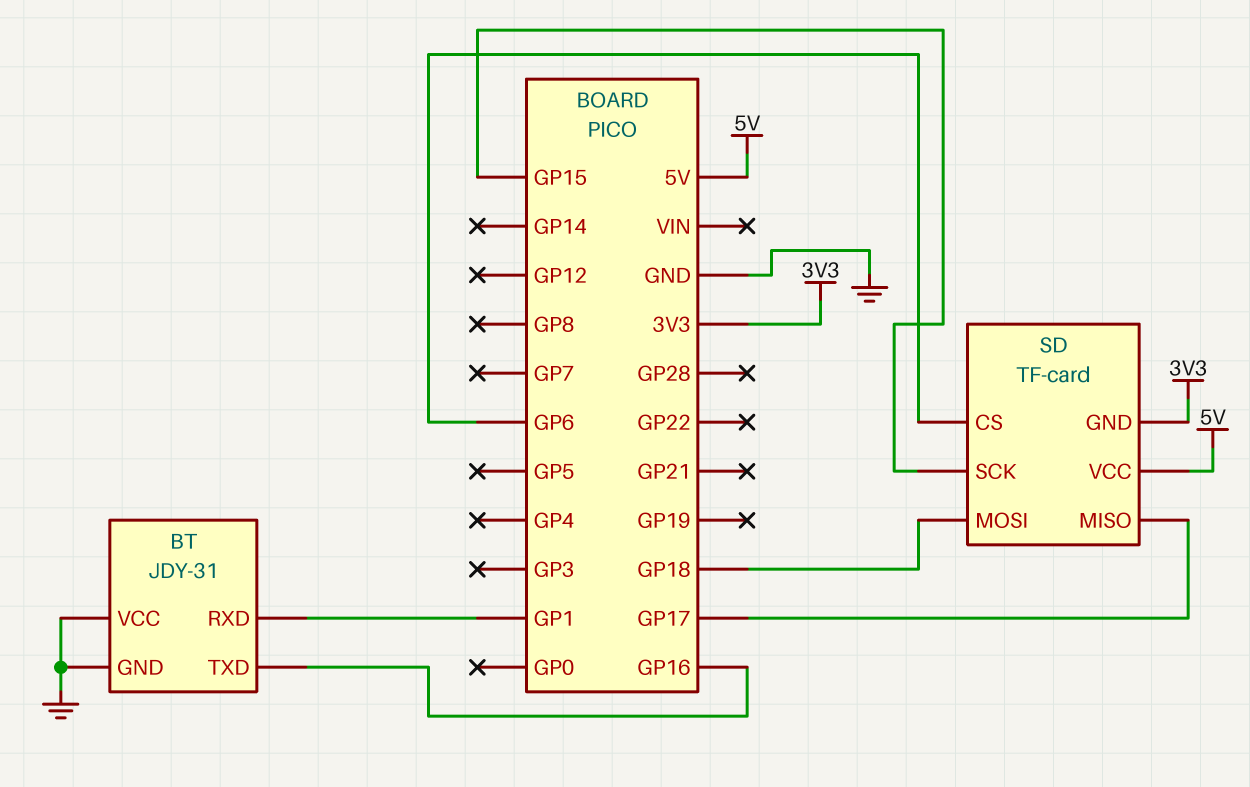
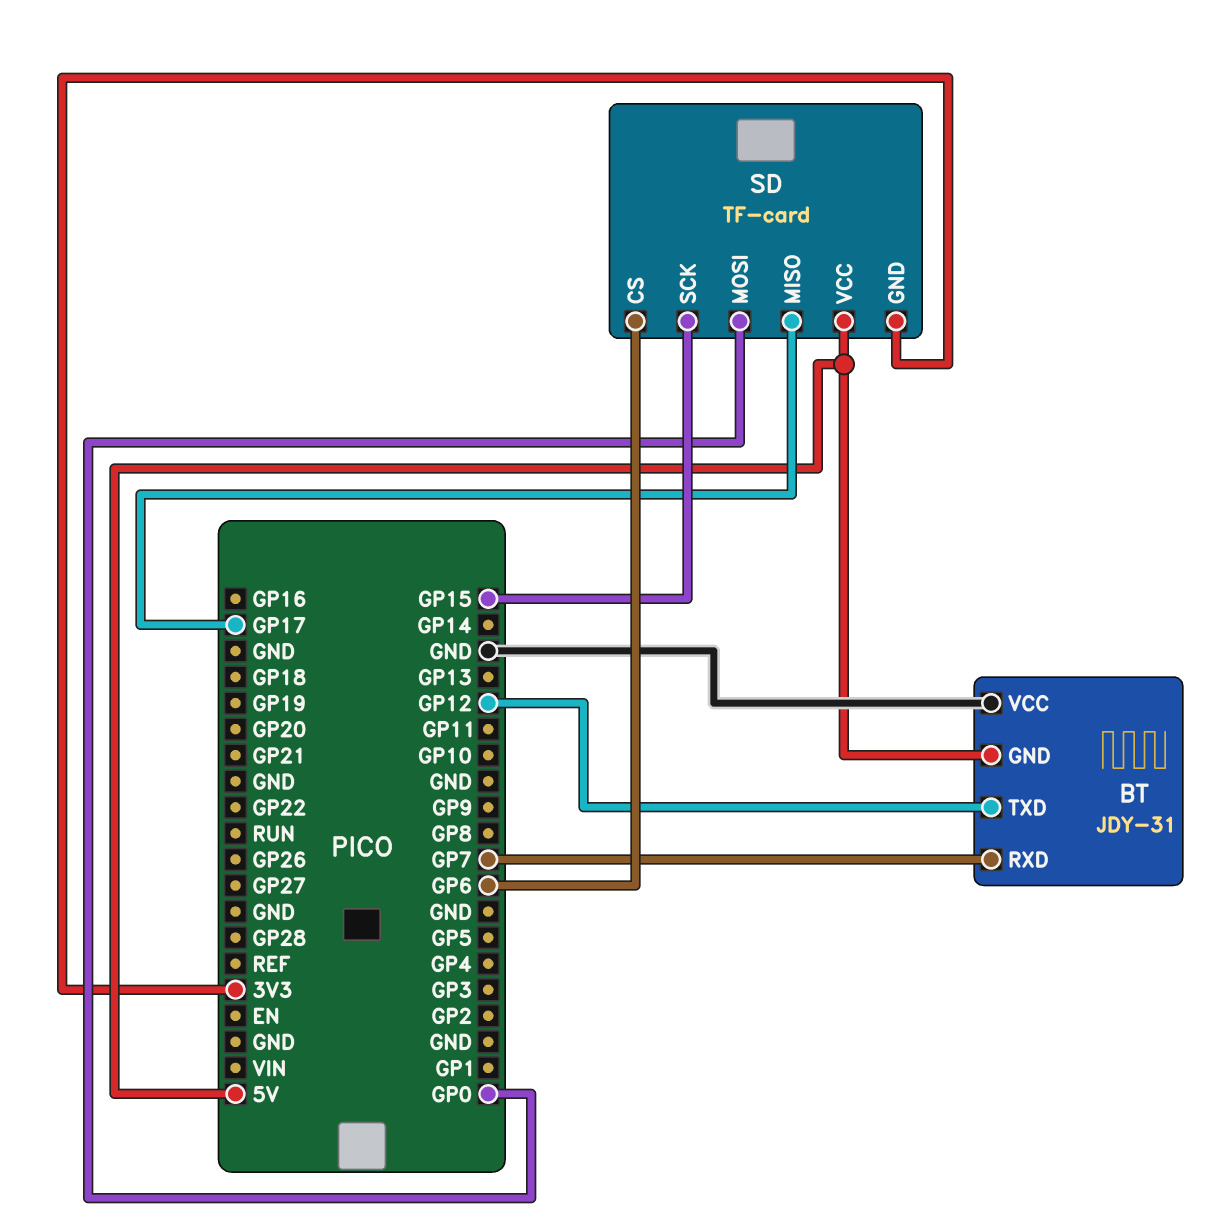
BT pin GND: GND -> 5V
BT pin RXD: GP1 -> GP7
BT pin TXD: GP16 -> GP12
SD pin MOSI: GP18 -> GP0

